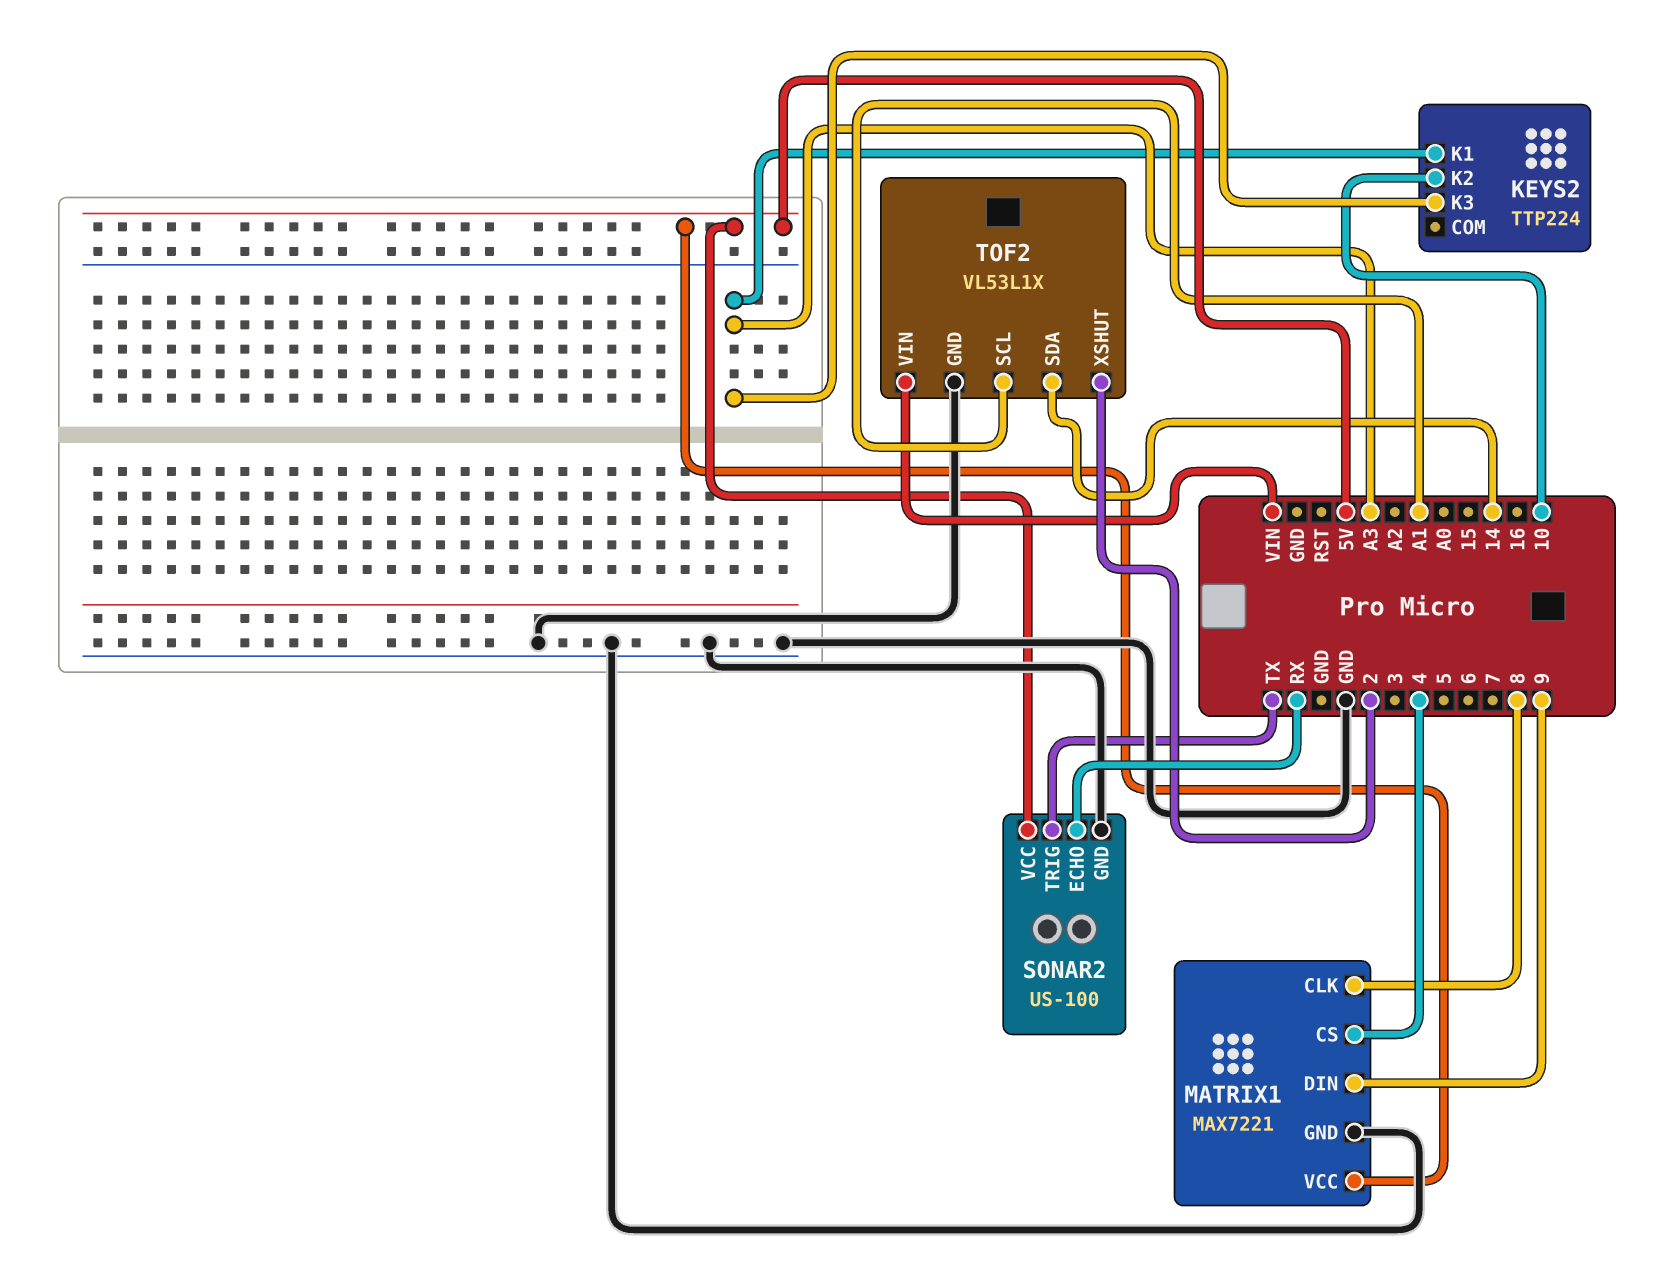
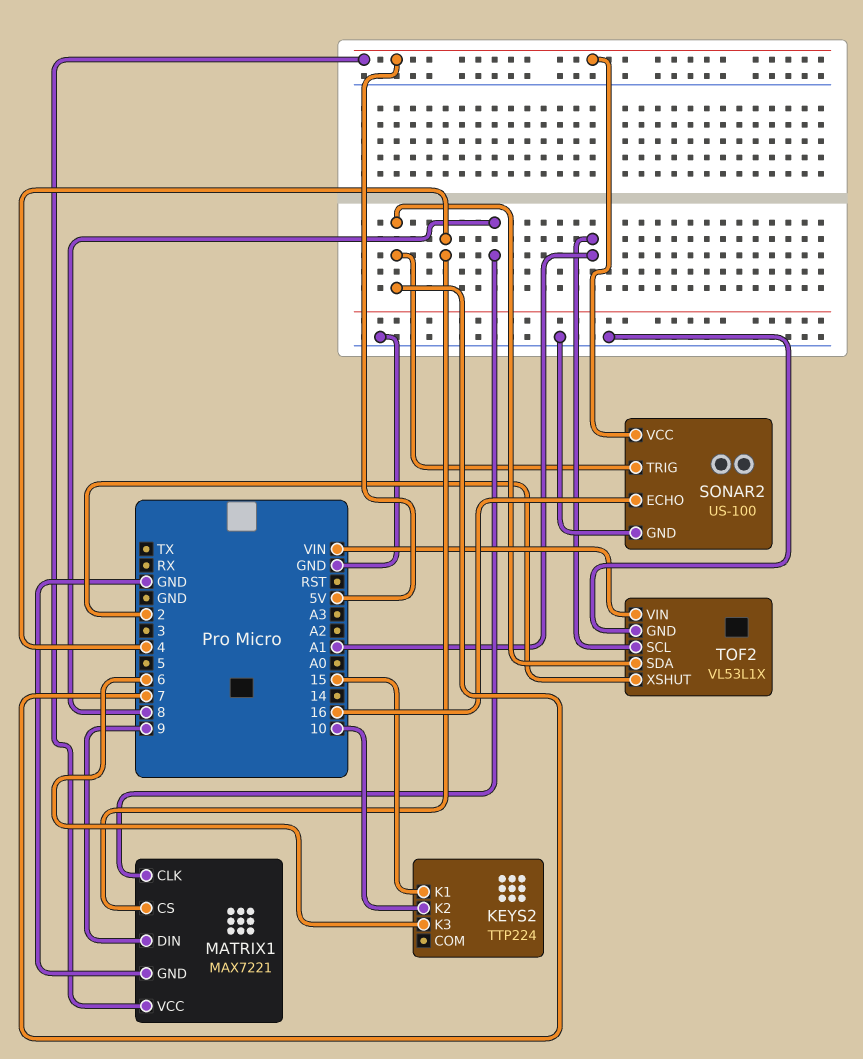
KEYS2 pin K1: A3 -> 15
KEYS2 pin K3: A3 -> 6
SONAR2 pin ECHO: RX -> 16
SONAR2 pin TRIG: TX -> 7
TOF2 pin SDA: 14 -> 7

